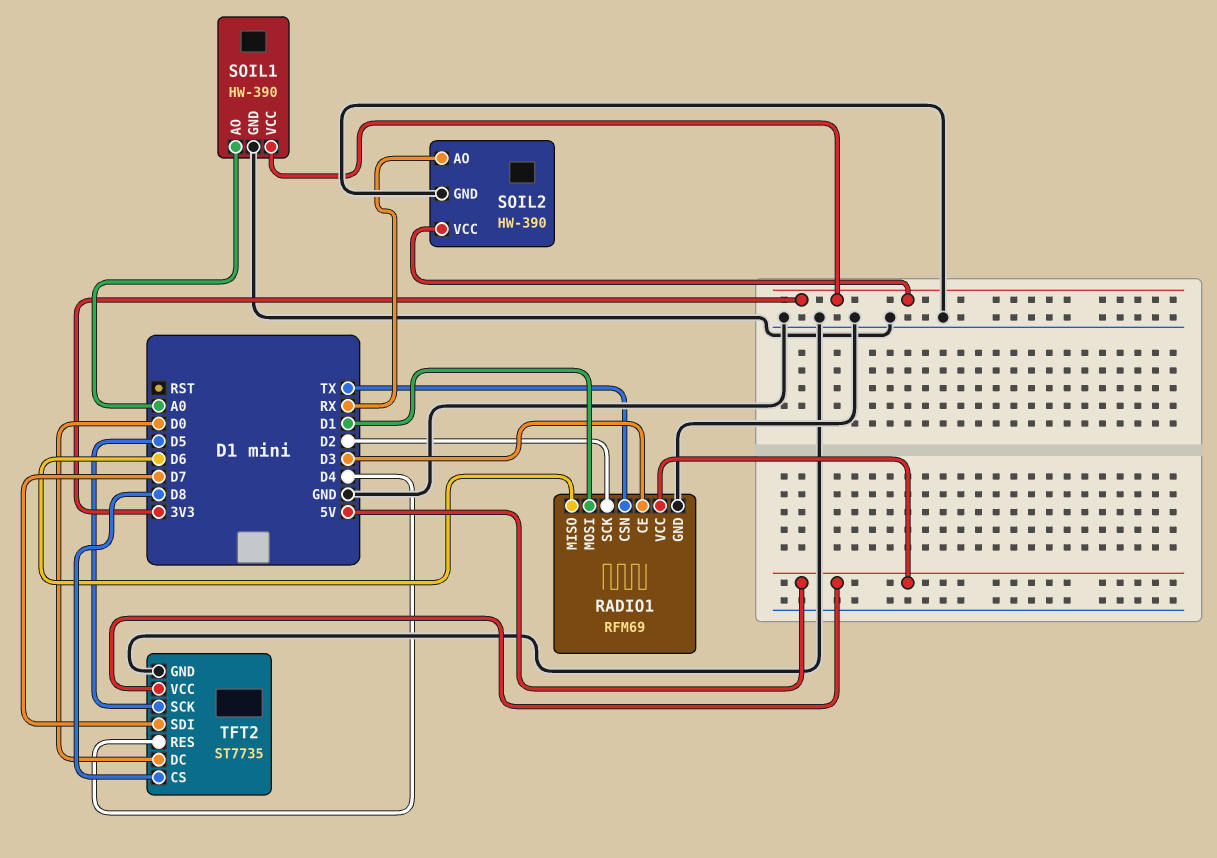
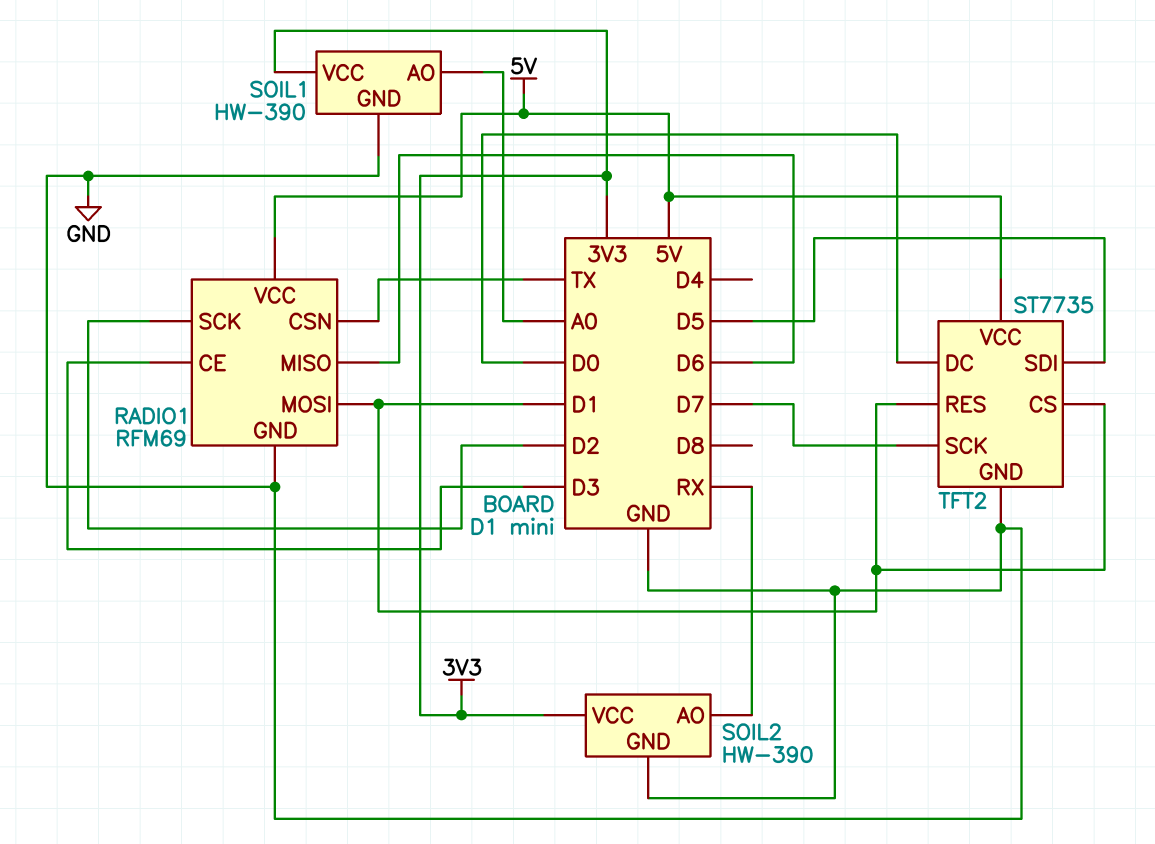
TFT2 pin CS: D8 -> D1
TFT2 pin RES: D4 -> D1
TFT2 pin SCK: D5 -> D7
TFT2 pin SDI: D7 -> D5

